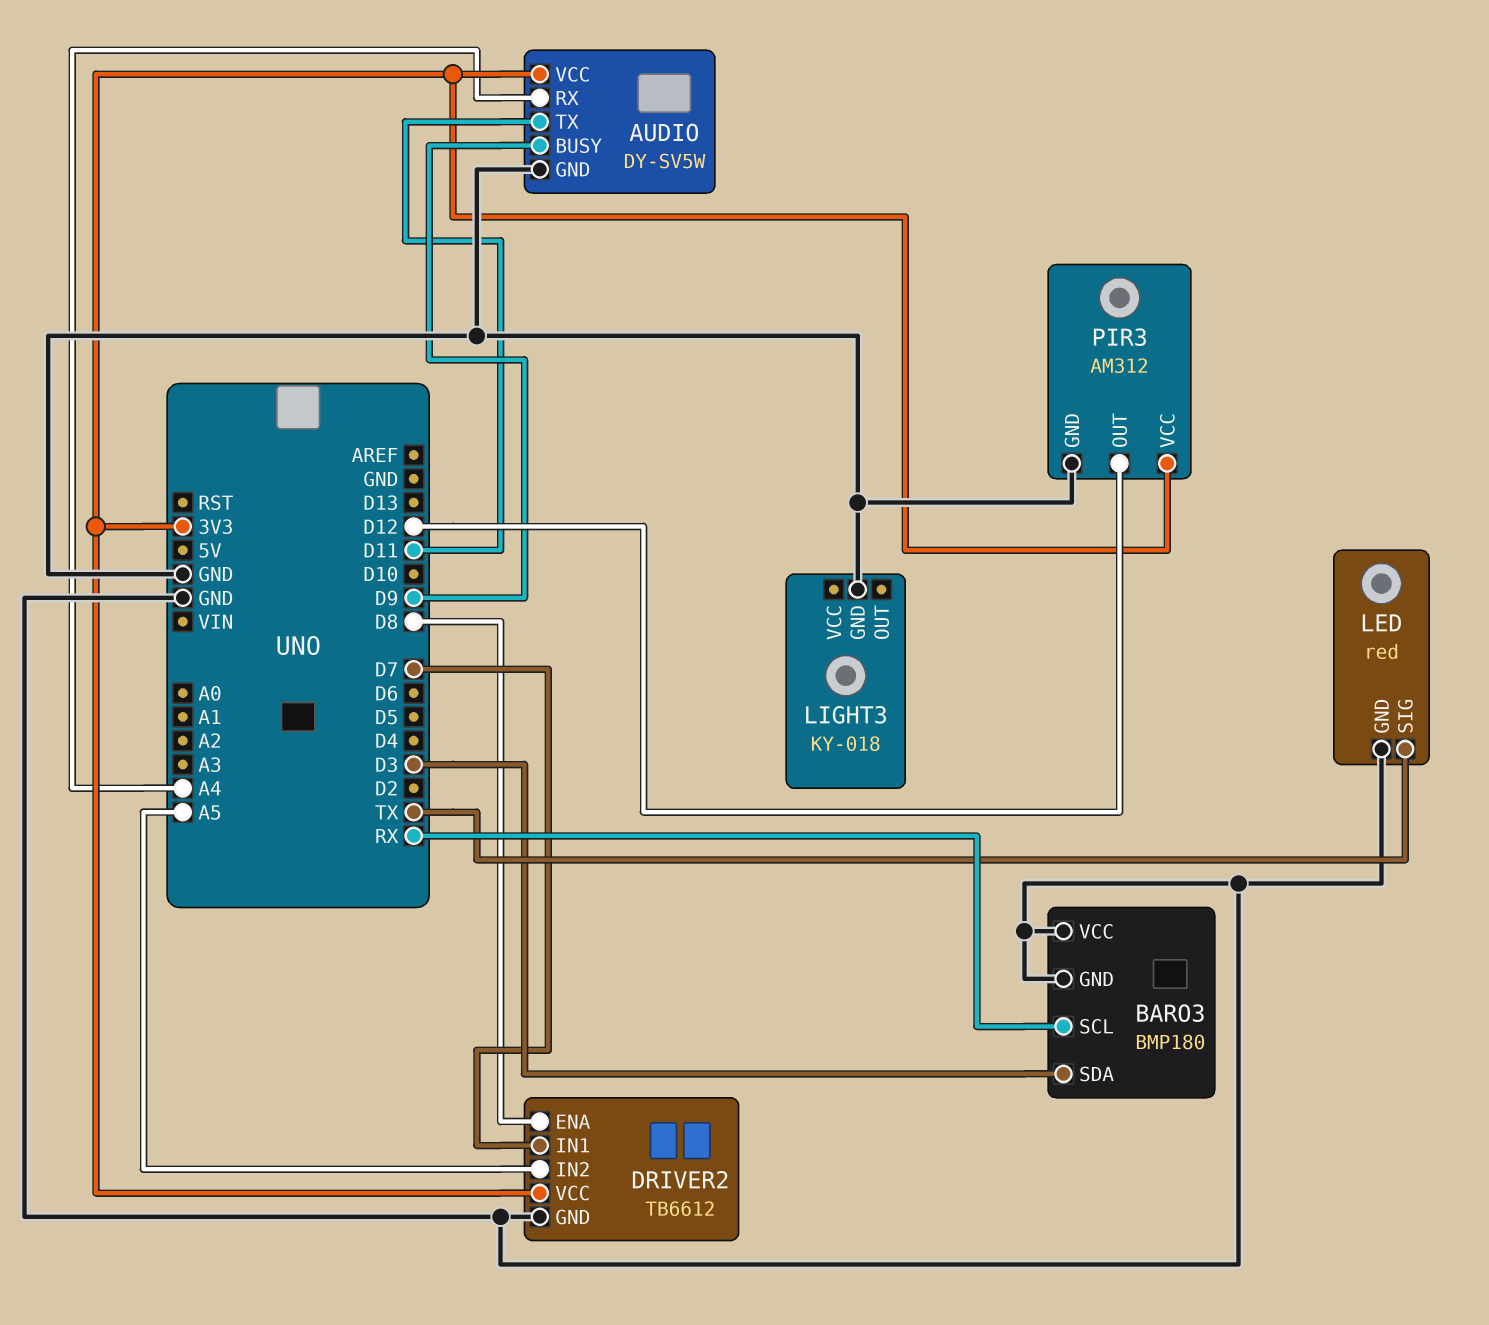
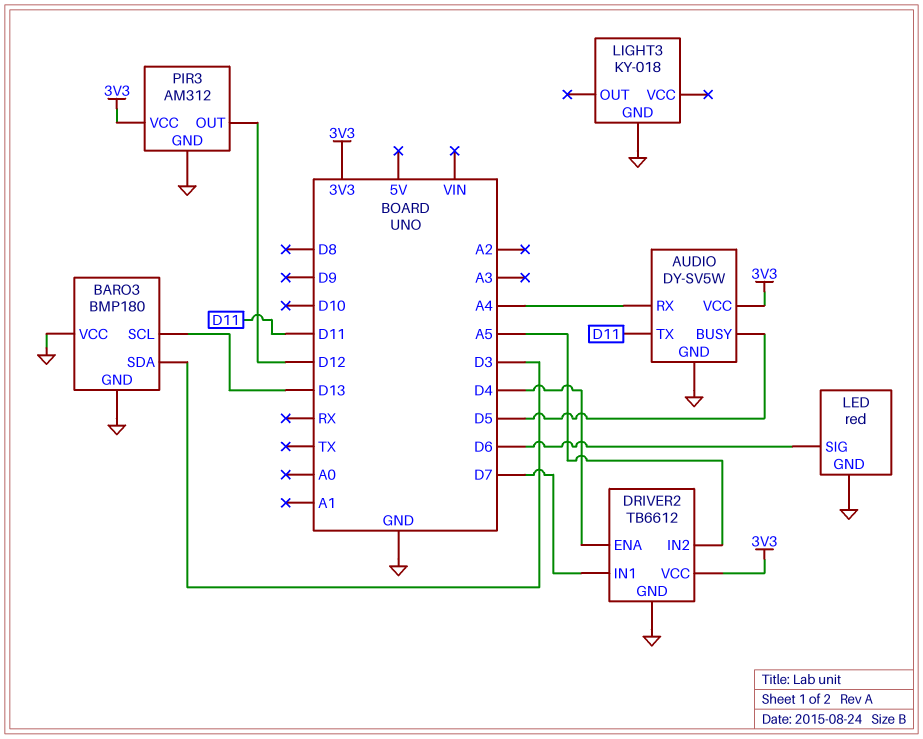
AUDIO pin BUSY: D9 -> D5
BARO3 pin SCL: RX -> D13
DRIVER2 pin ENA: D8 -> D4
LED pin SIG: TX -> D6

